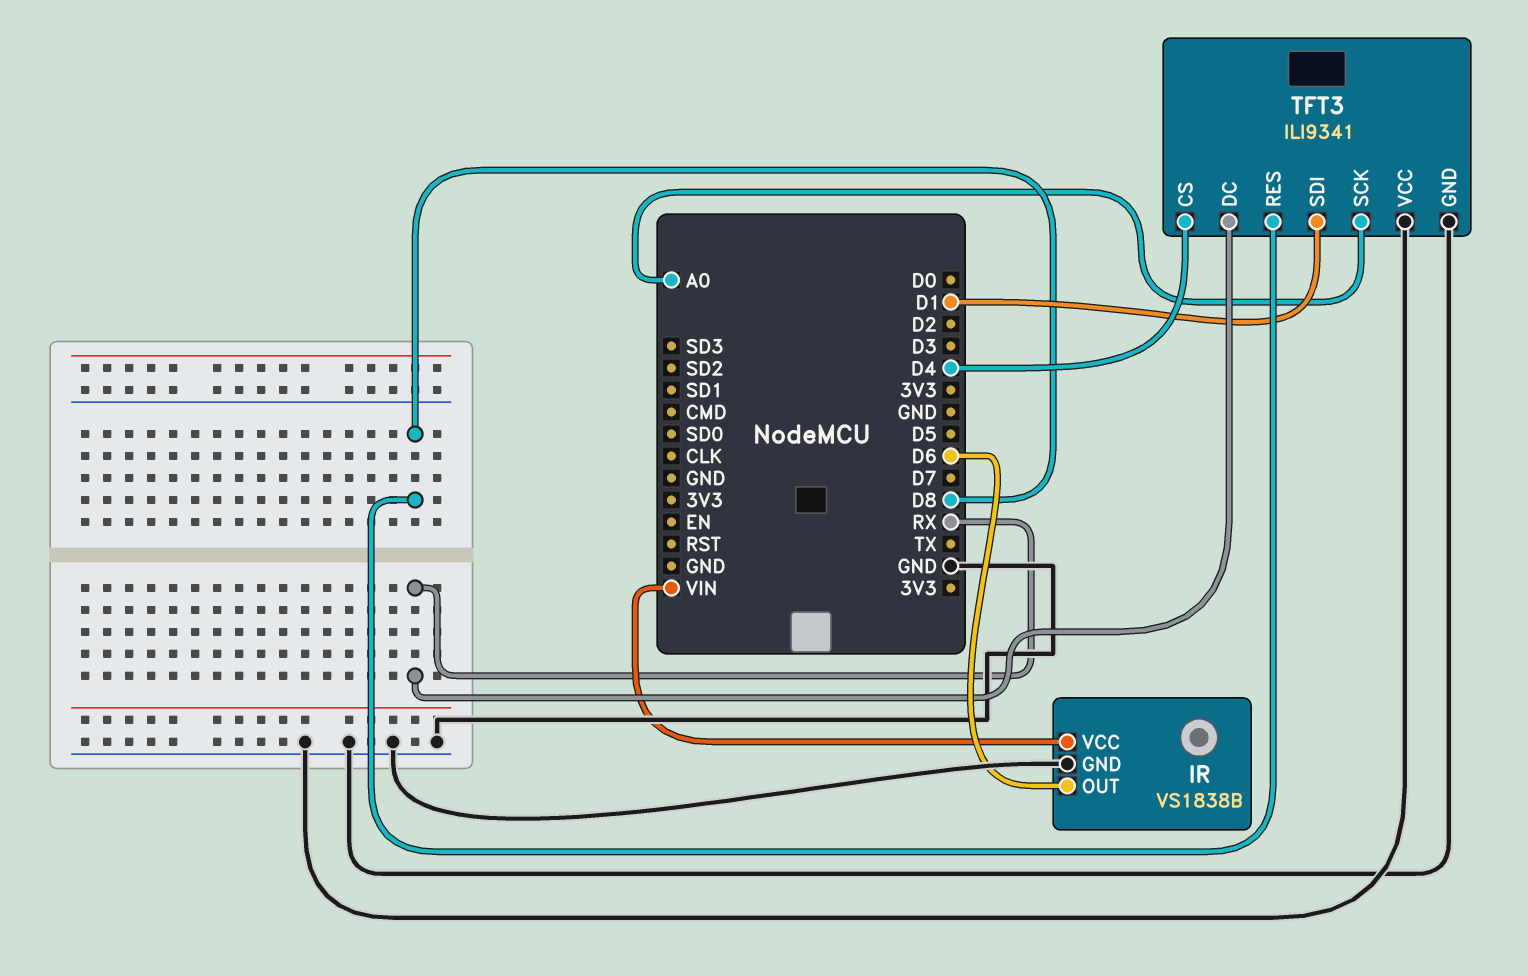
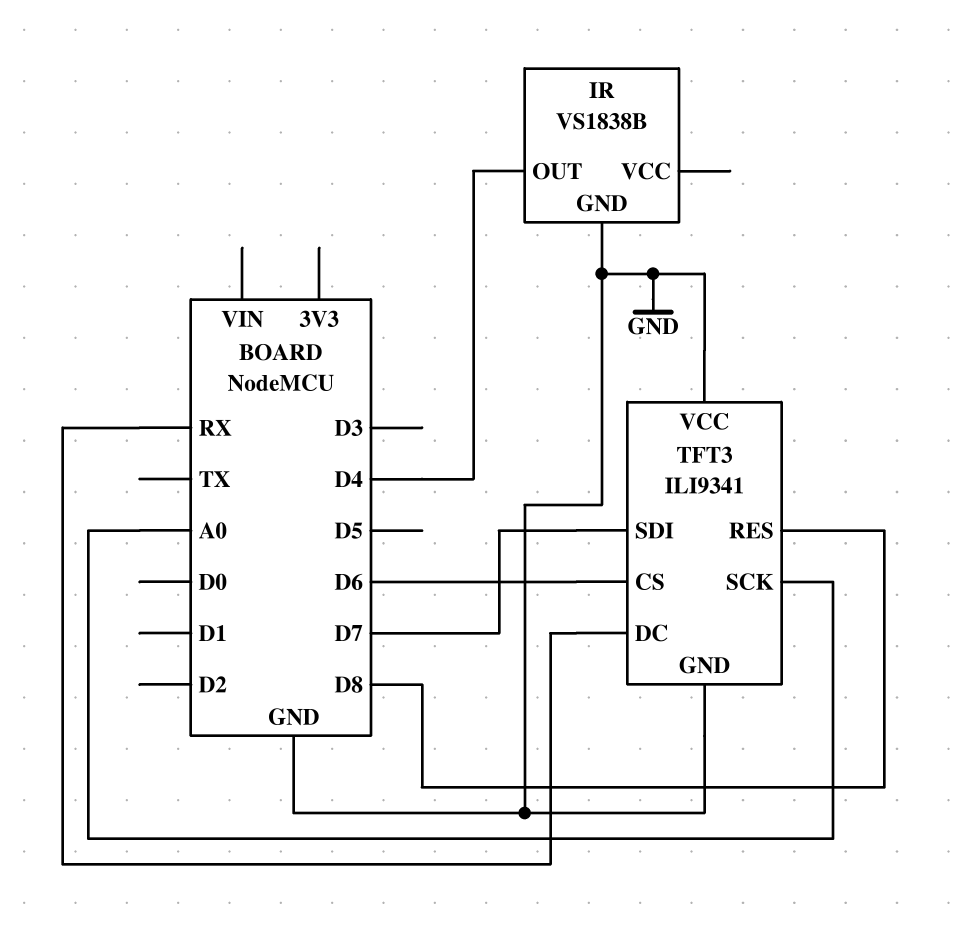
IR pin OUT: D6 -> D4
IR pin VCC: VIN -> none
TFT3 pin CS: D4 -> D6
TFT3 pin SDI: D1 -> D7

